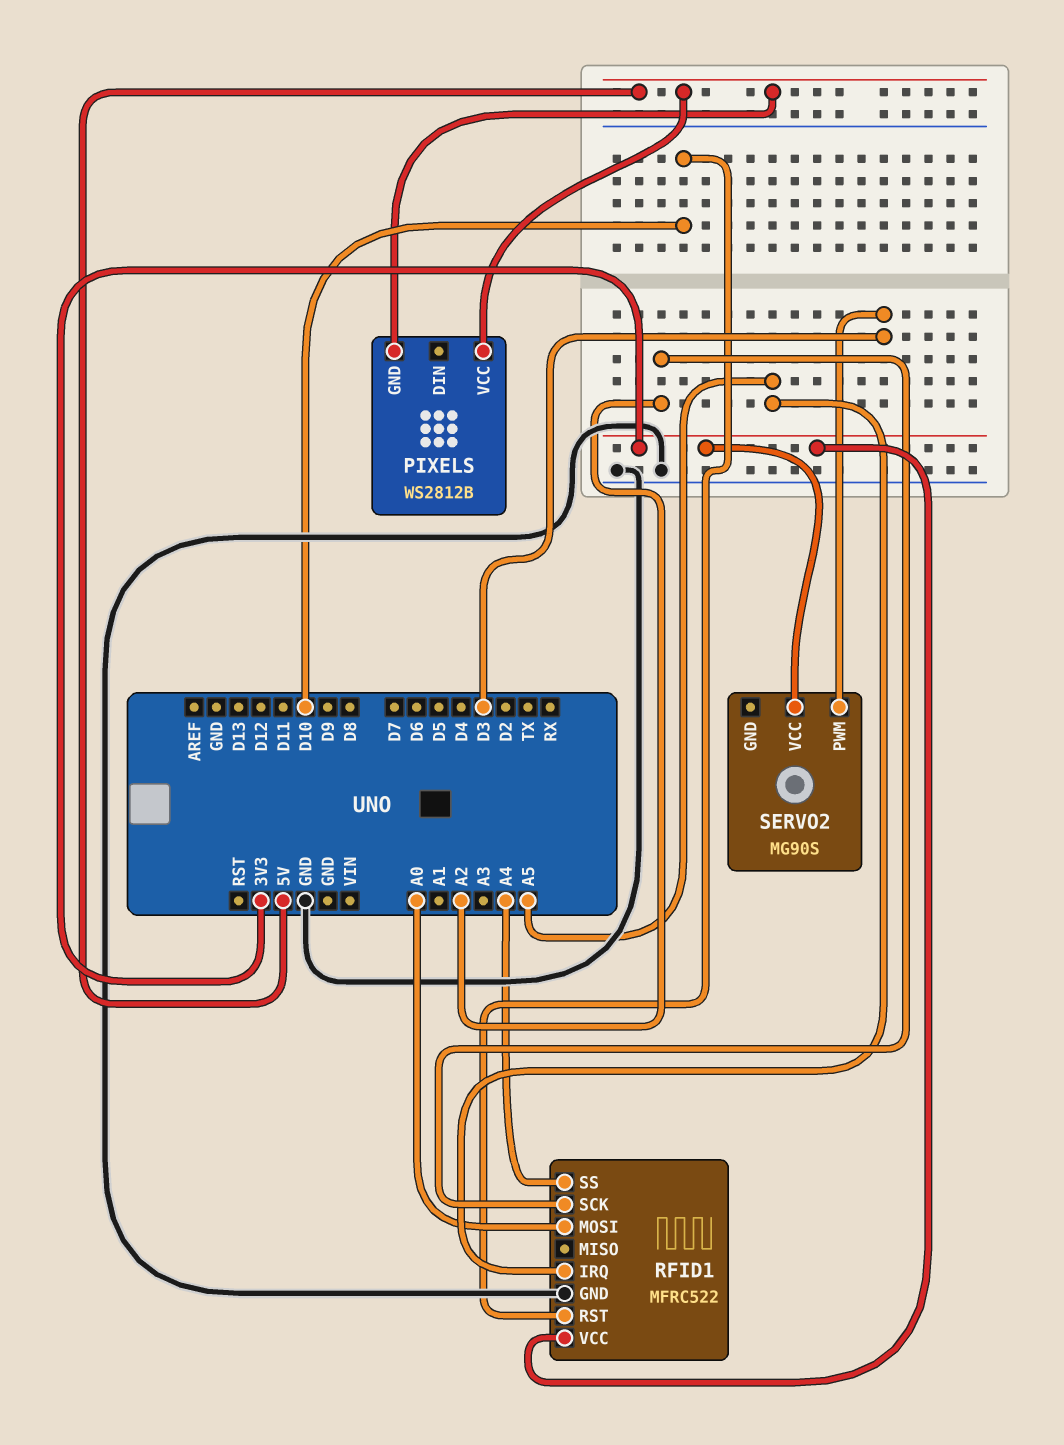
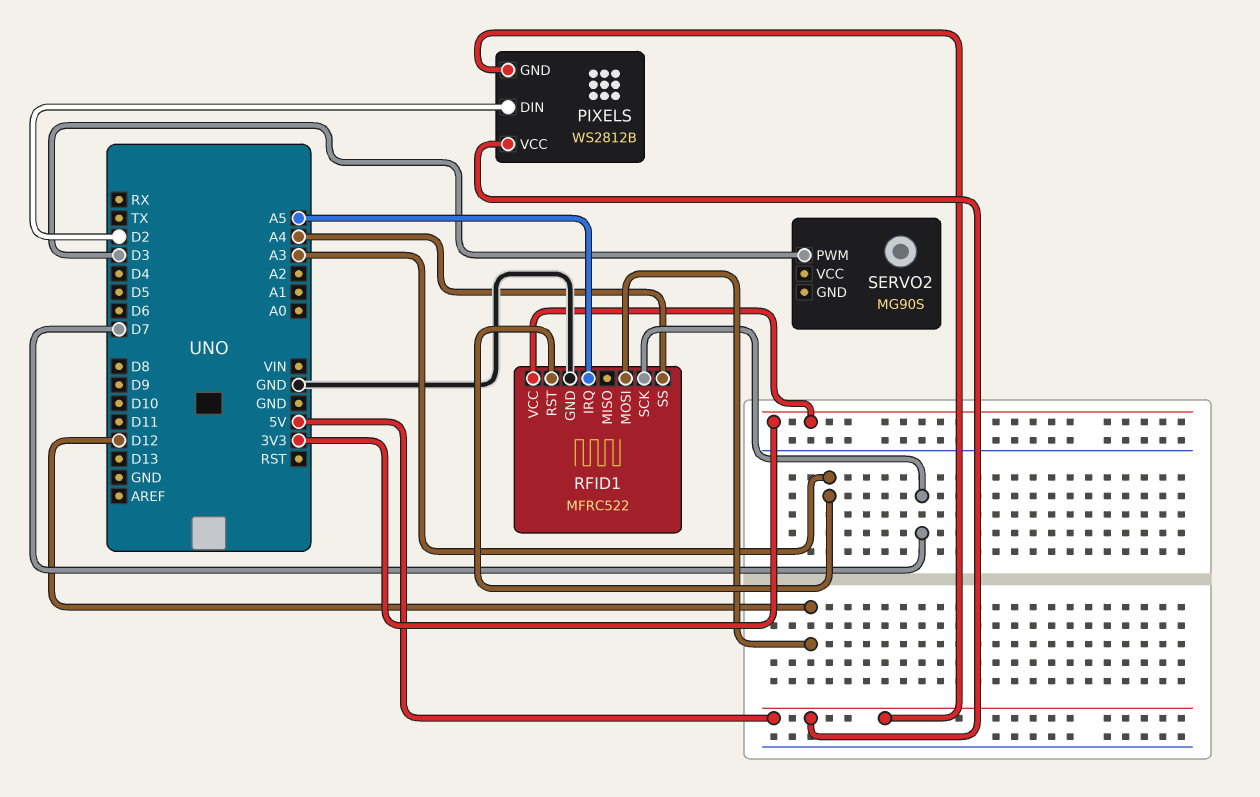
PIXELS pin DIN: none -> D2
RFID1 pin MOSI: A0 -> D12
RFID1 pin RST: D10 -> A3
RFID1 pin SCK: A2 -> D7
SERVO2 pin VCC: 3V3 -> none

